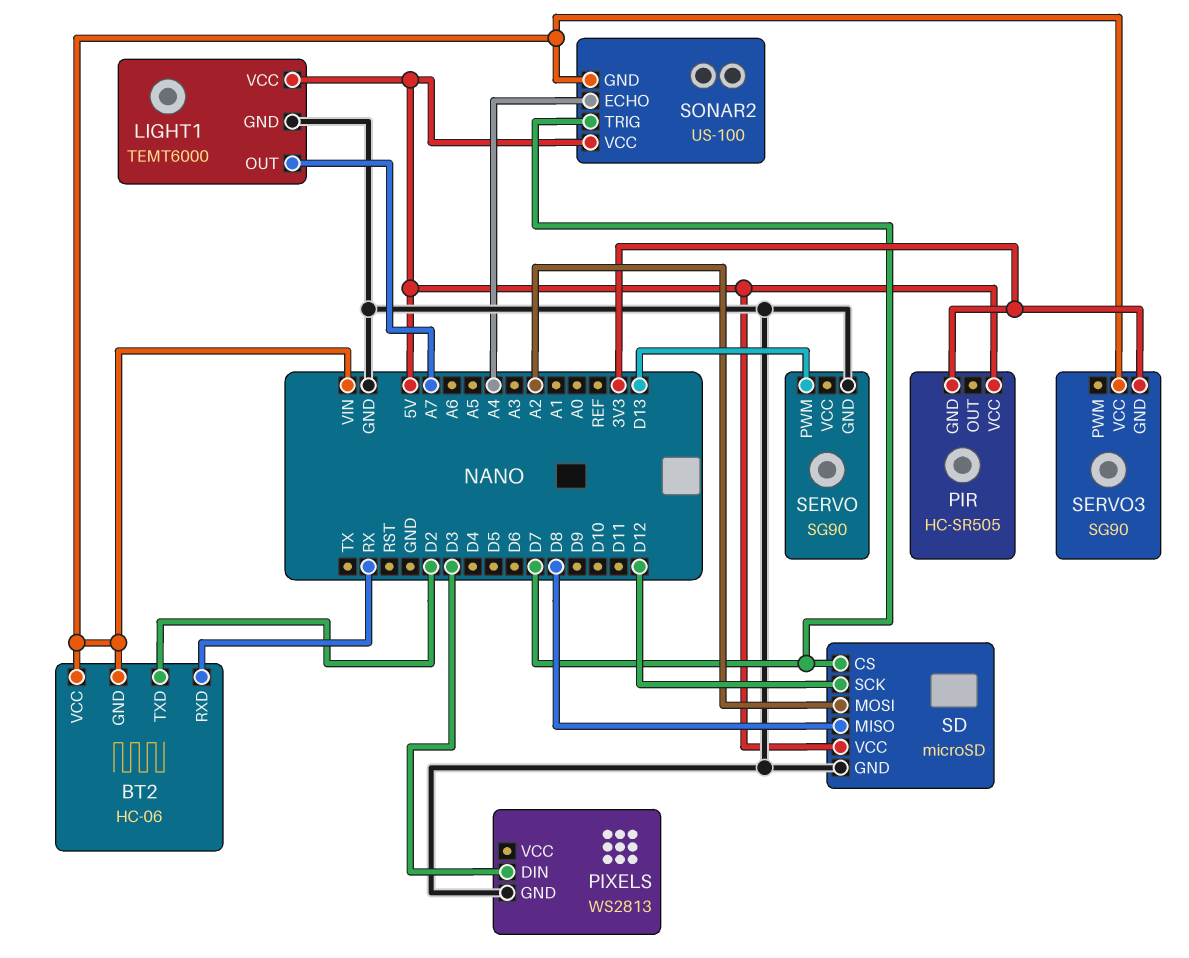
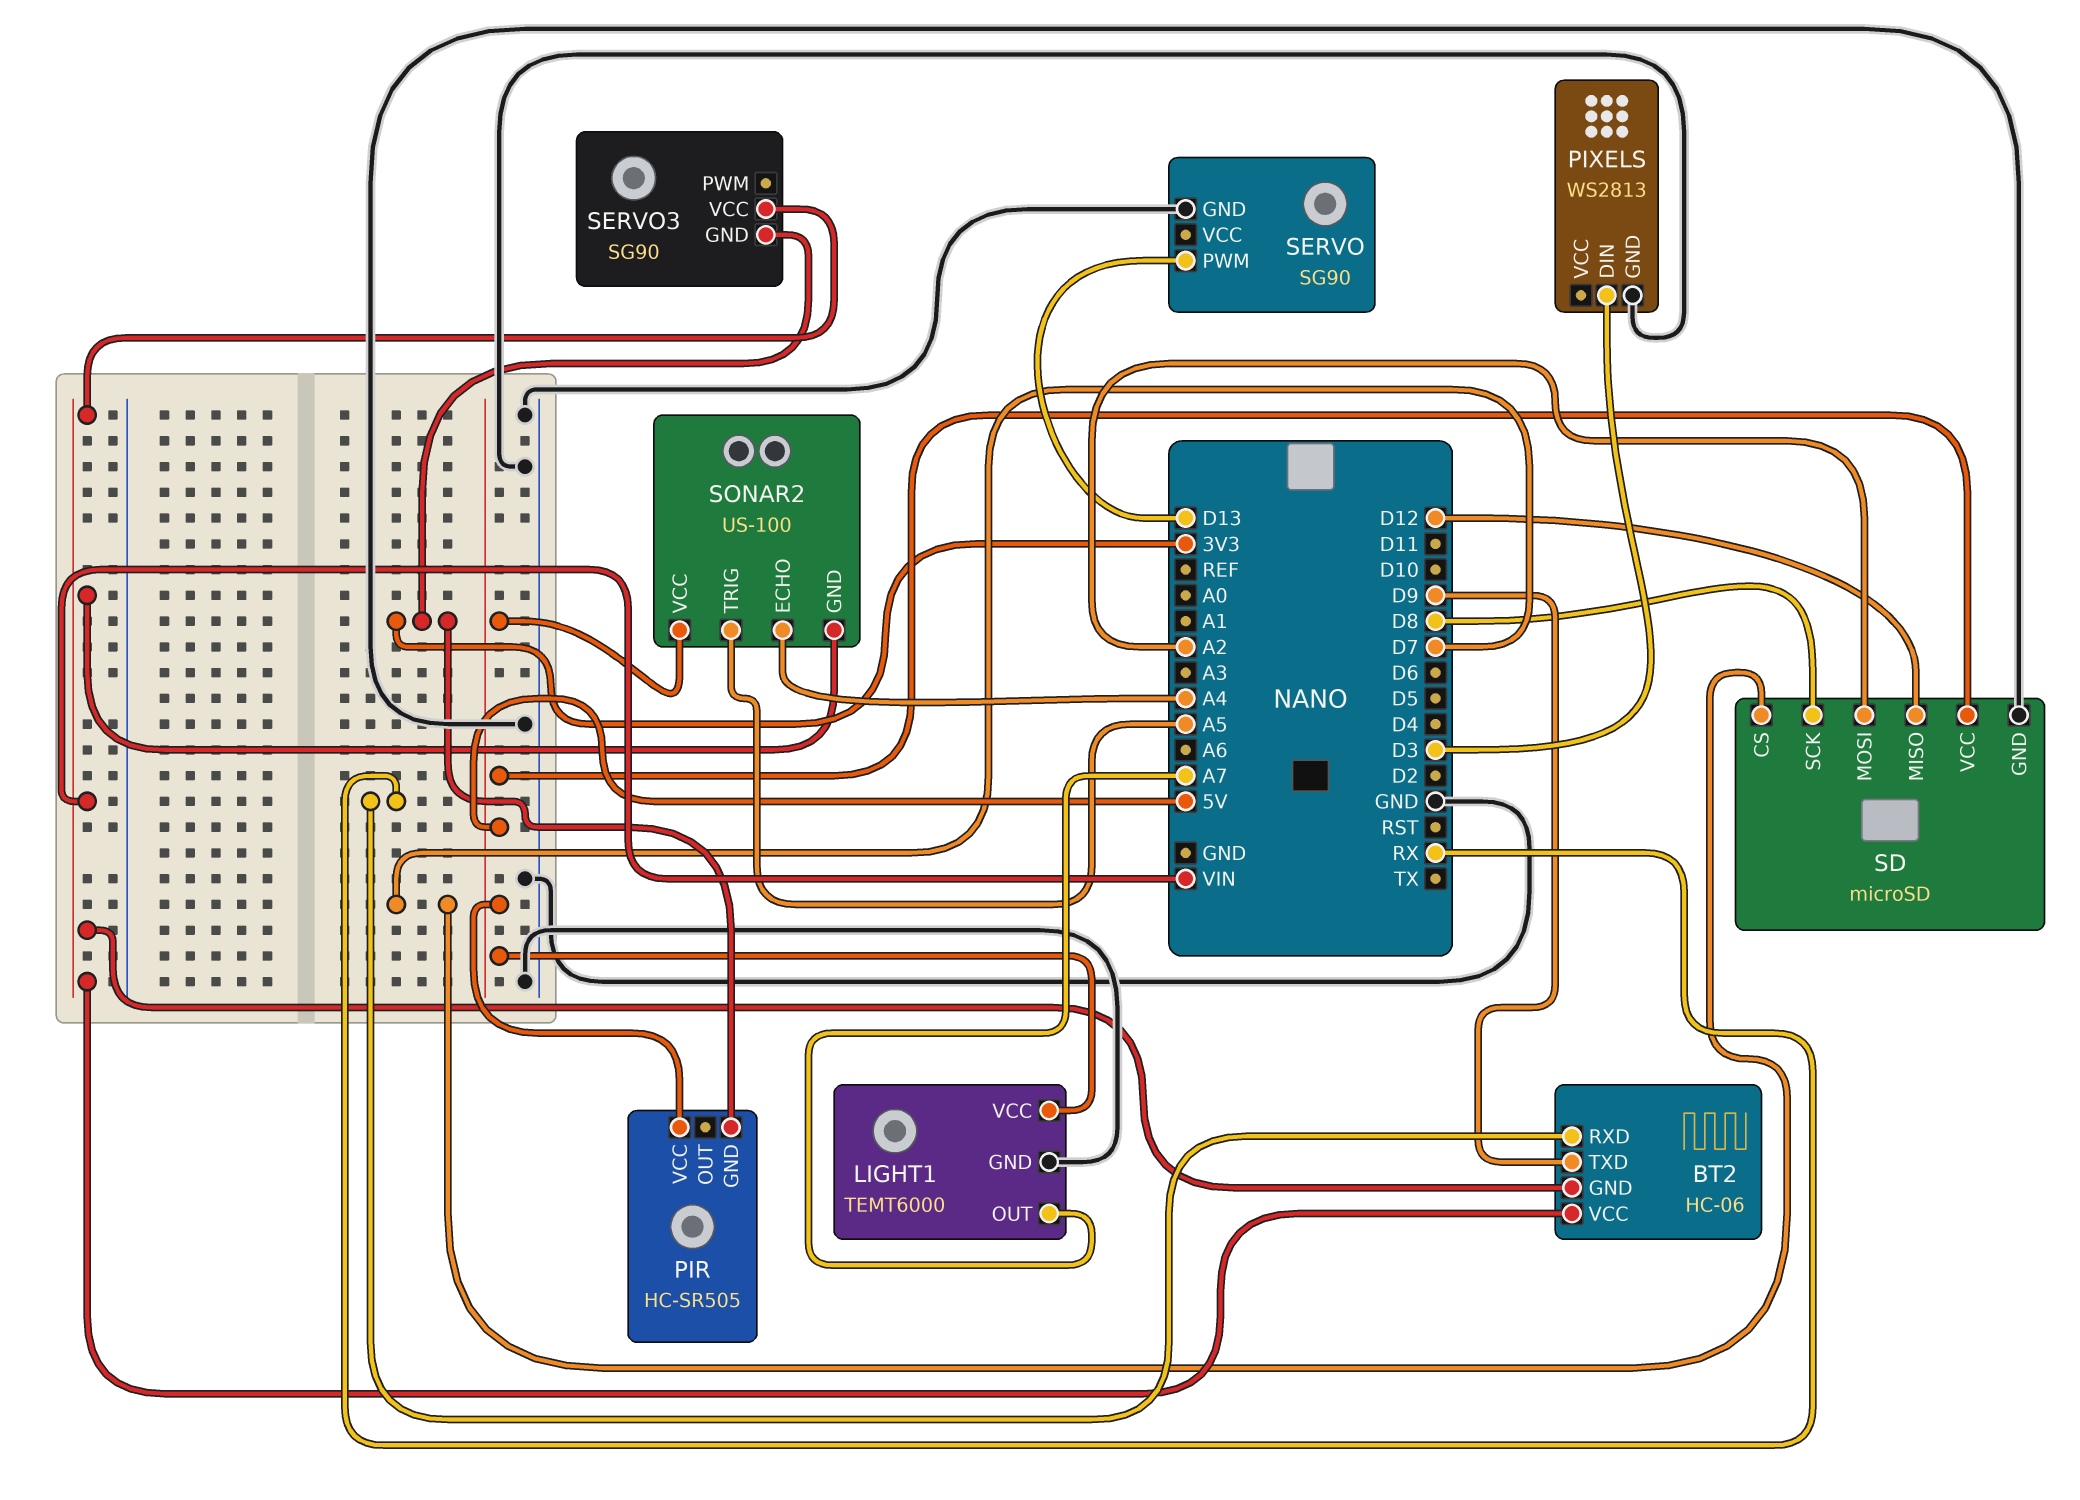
BT2 pin TXD: D2 -> D9
SD pin MISO: D8 -> D12
SD pin SCK: D12 -> D8
SONAR2 pin TRIG: D7 -> A5

